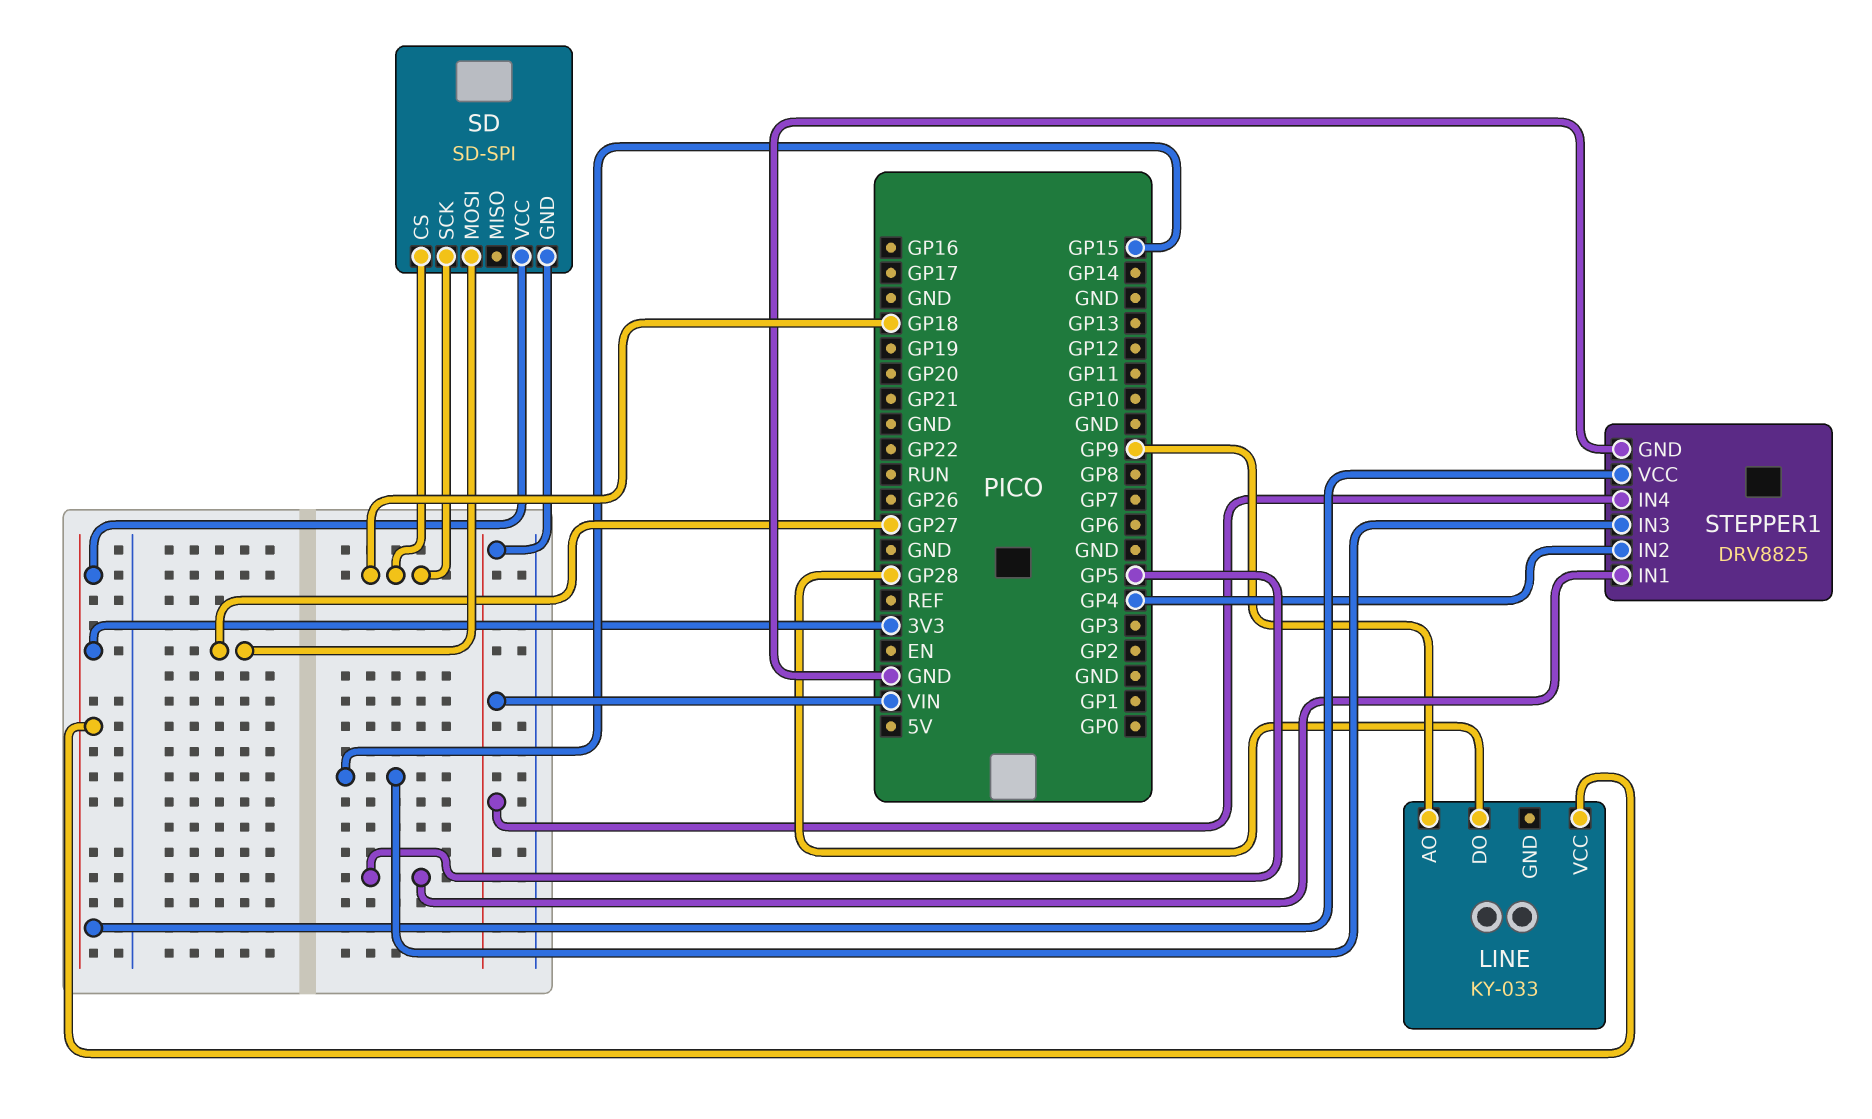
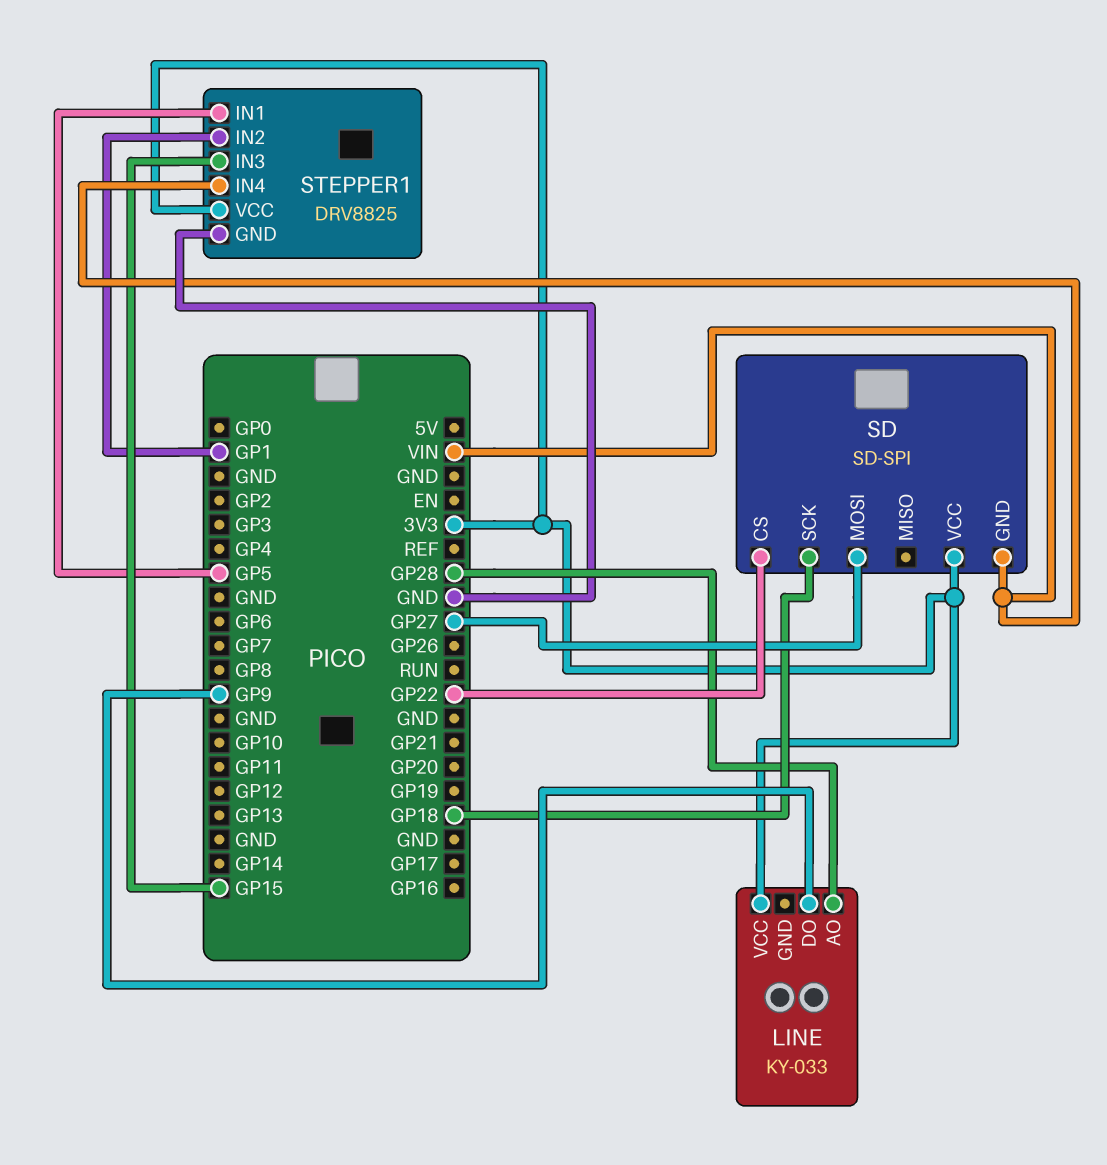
LINE pin AO: GP9 -> GP28
LINE pin DO: GP28 -> GP9
SD pin CS: GP18 -> GP22
STEPPER1 pin IN2: GP4 -> GP1

